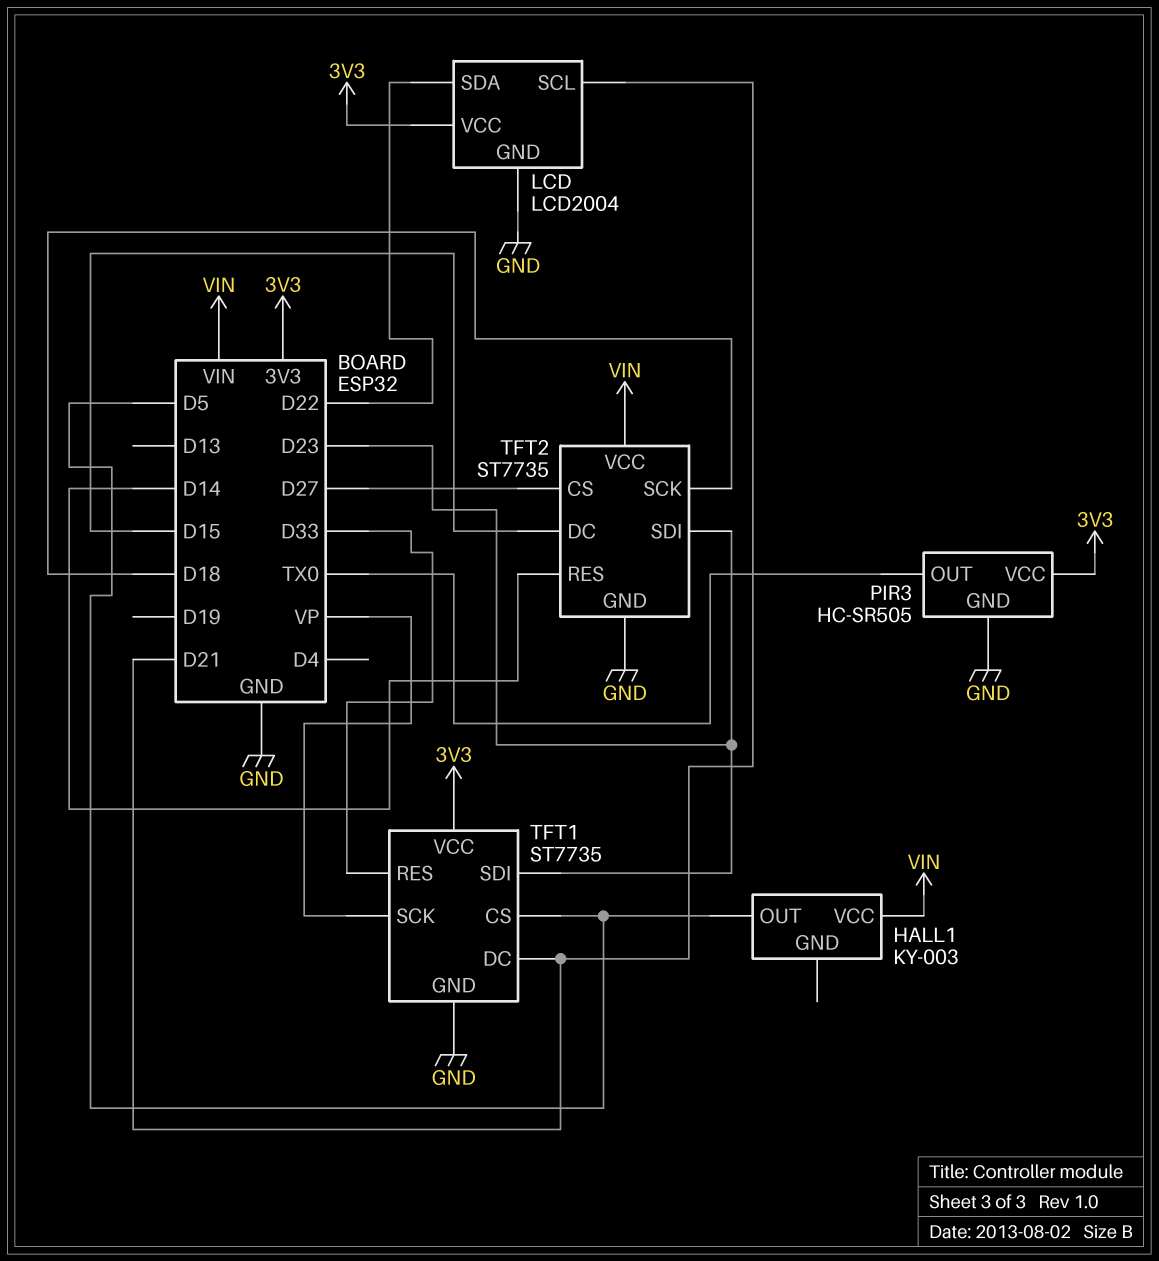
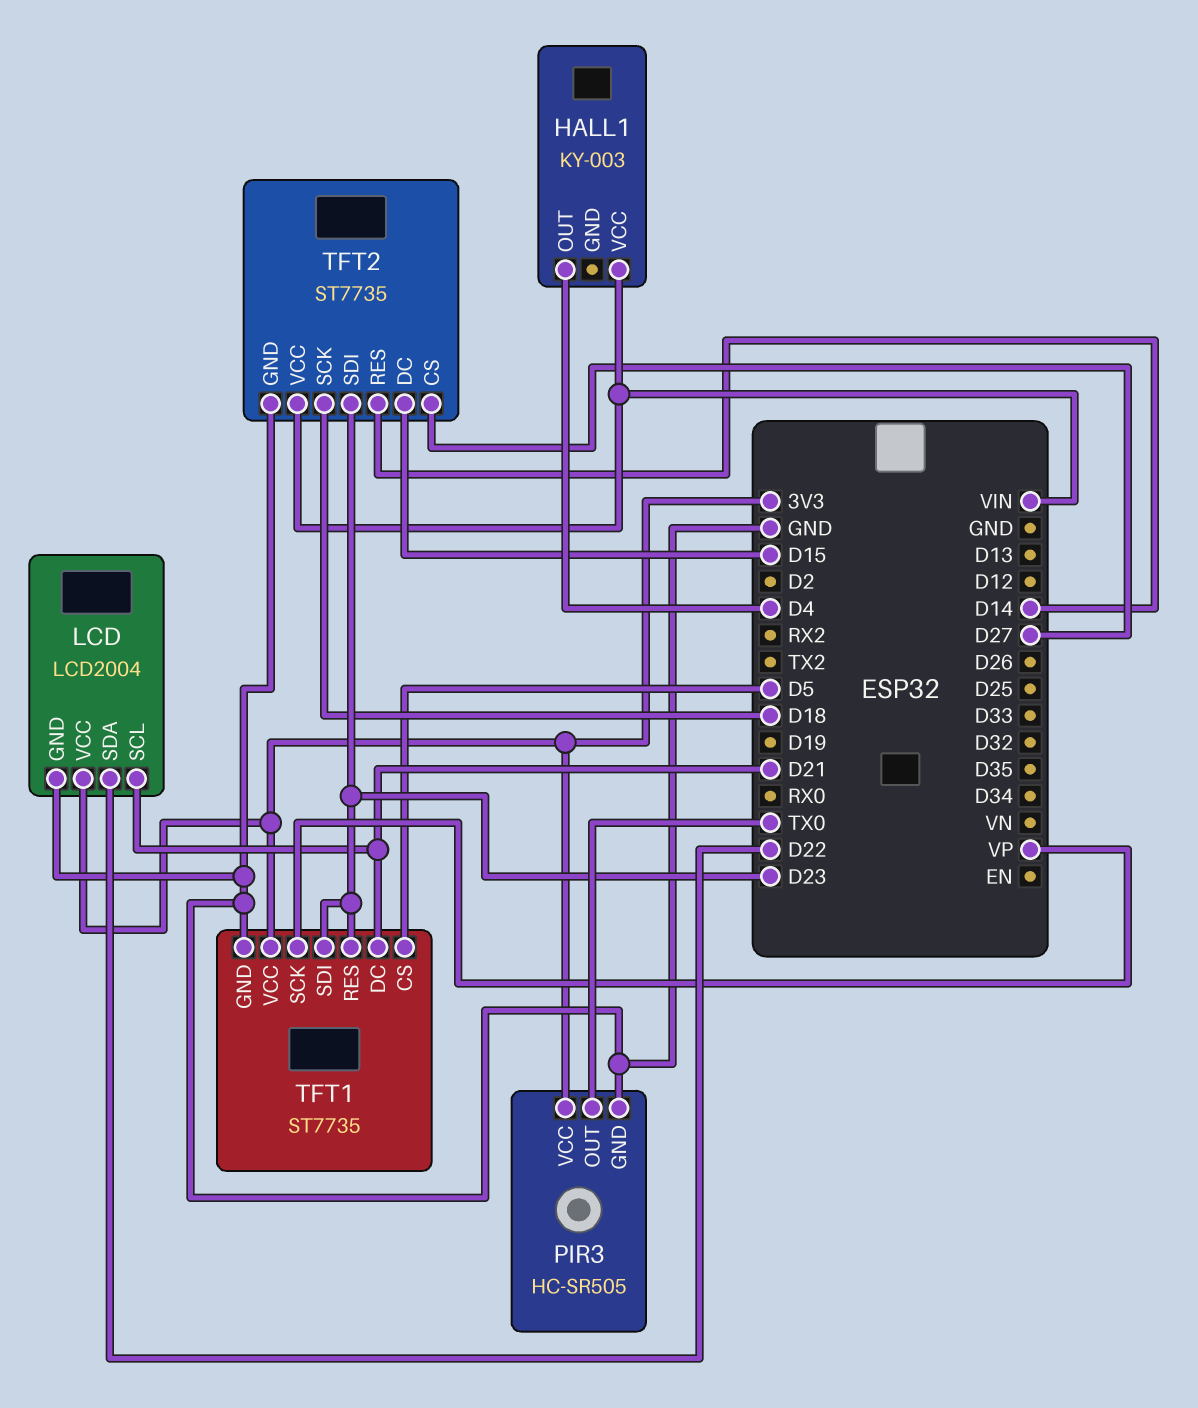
HALL1 pin OUT: D5 -> D4
TFT1 pin RES: D33 -> D23

